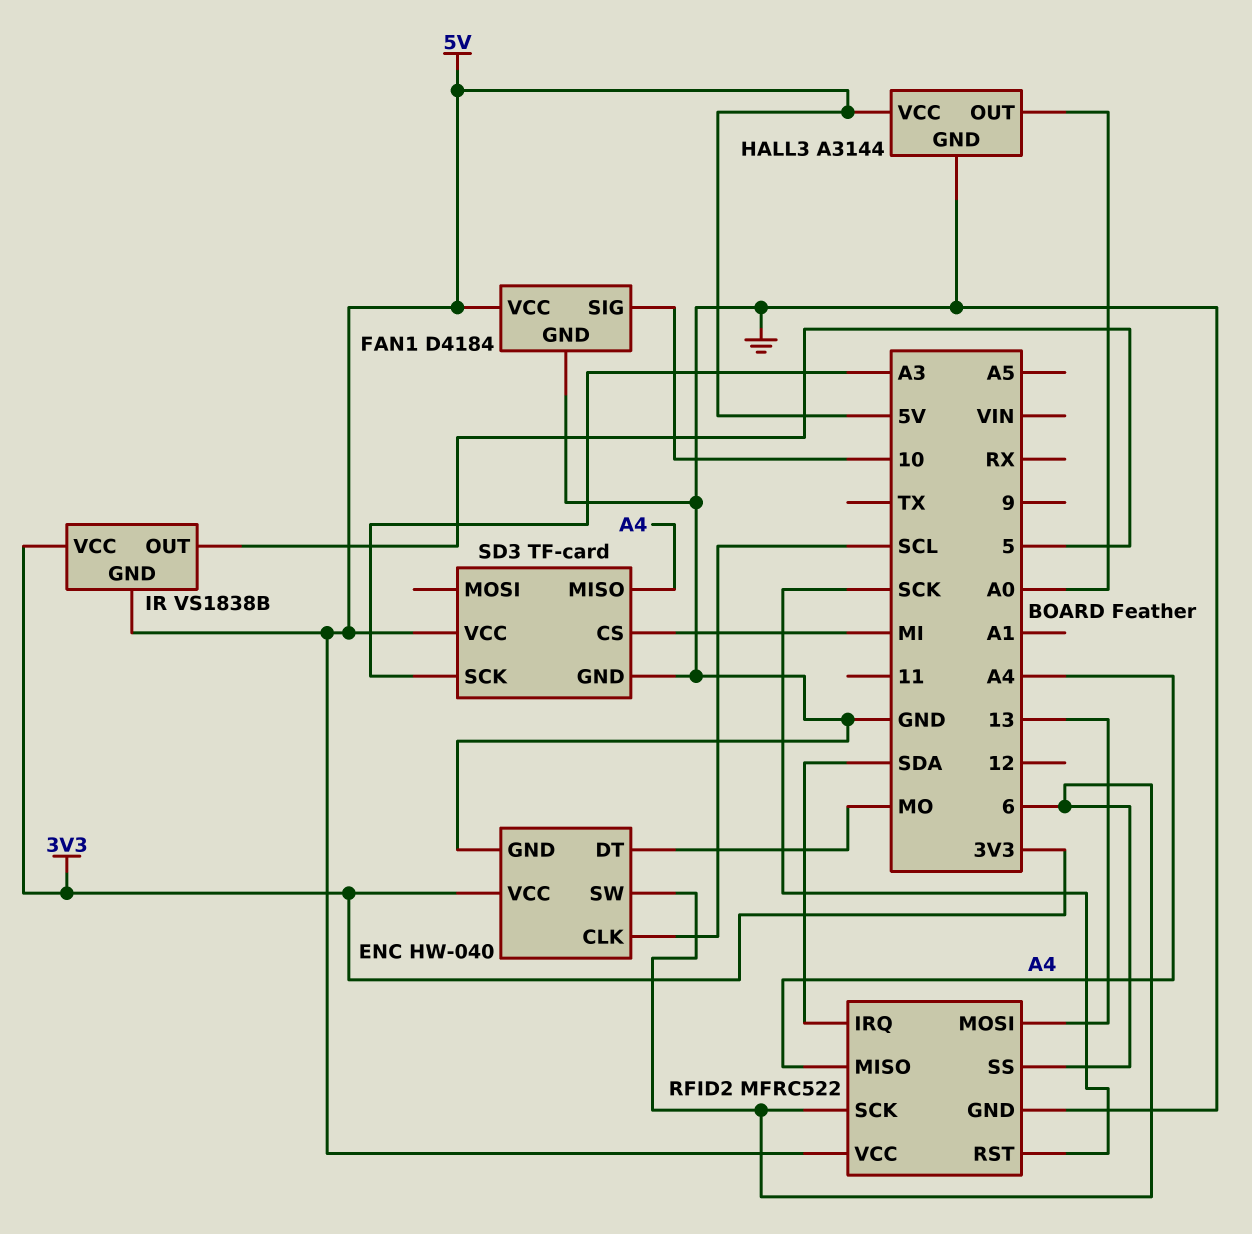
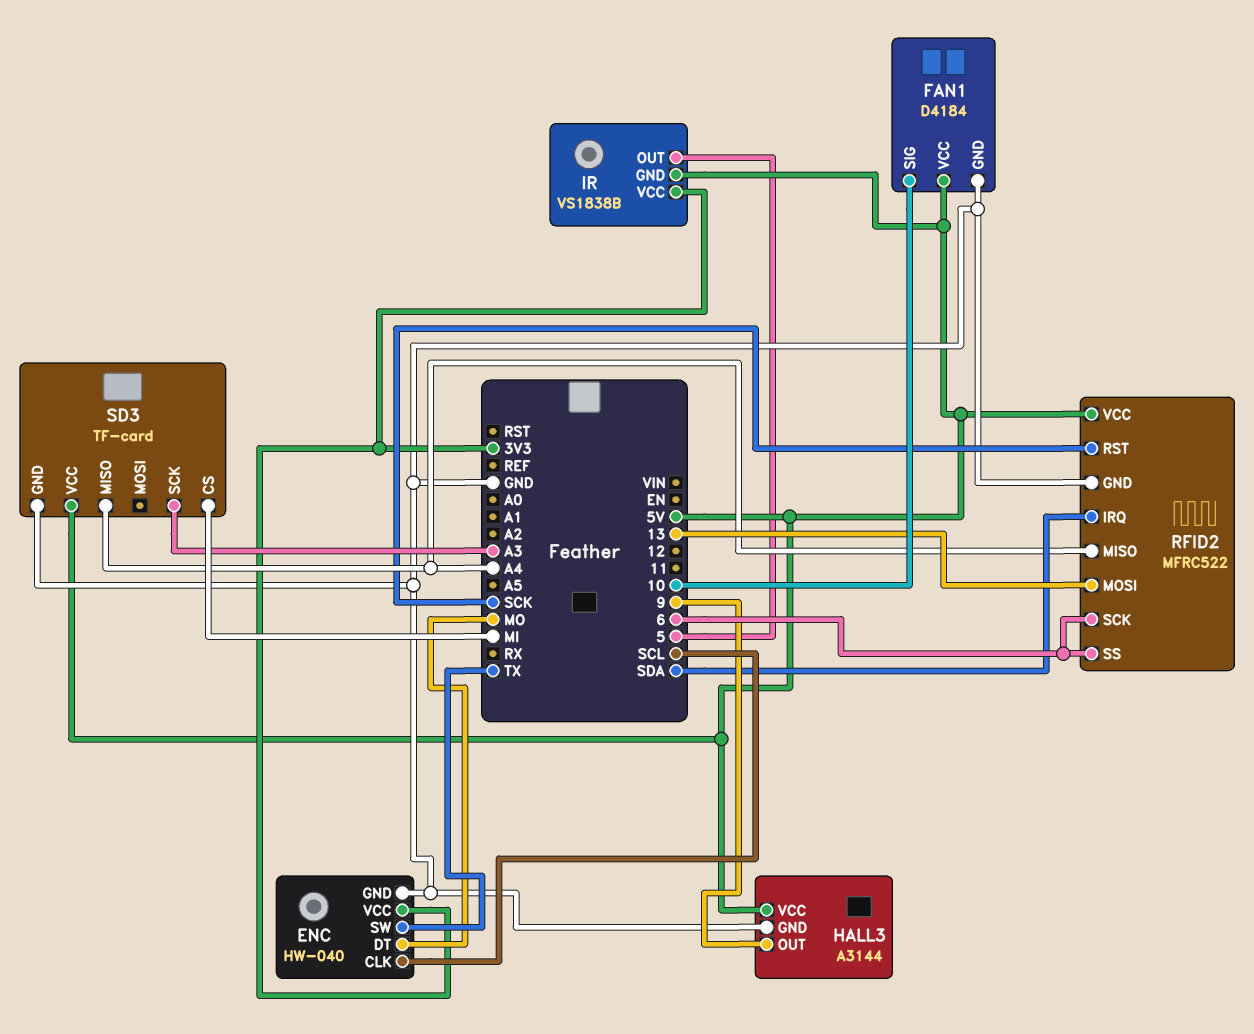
ENC pin SW: 6 -> TX
HALL3 pin OUT: A0 -> 9

